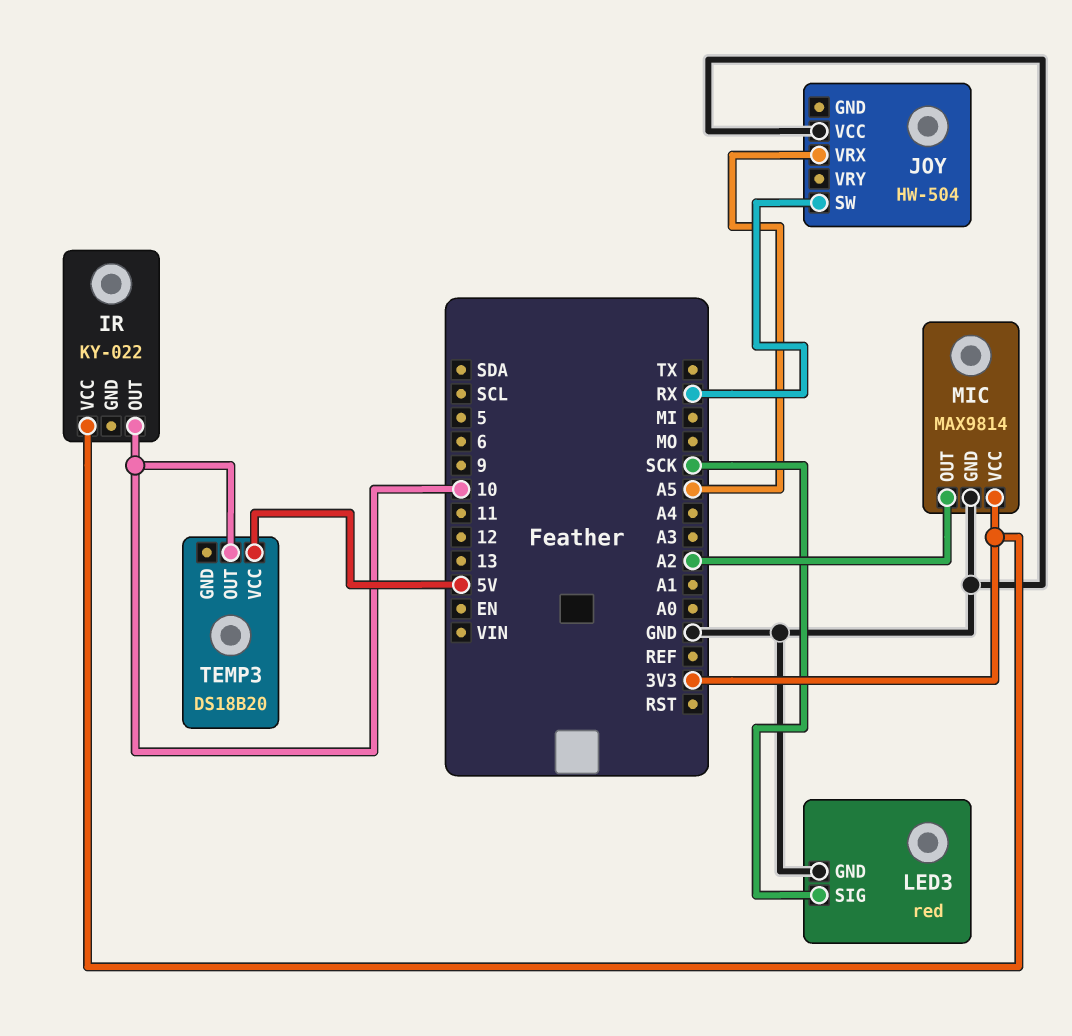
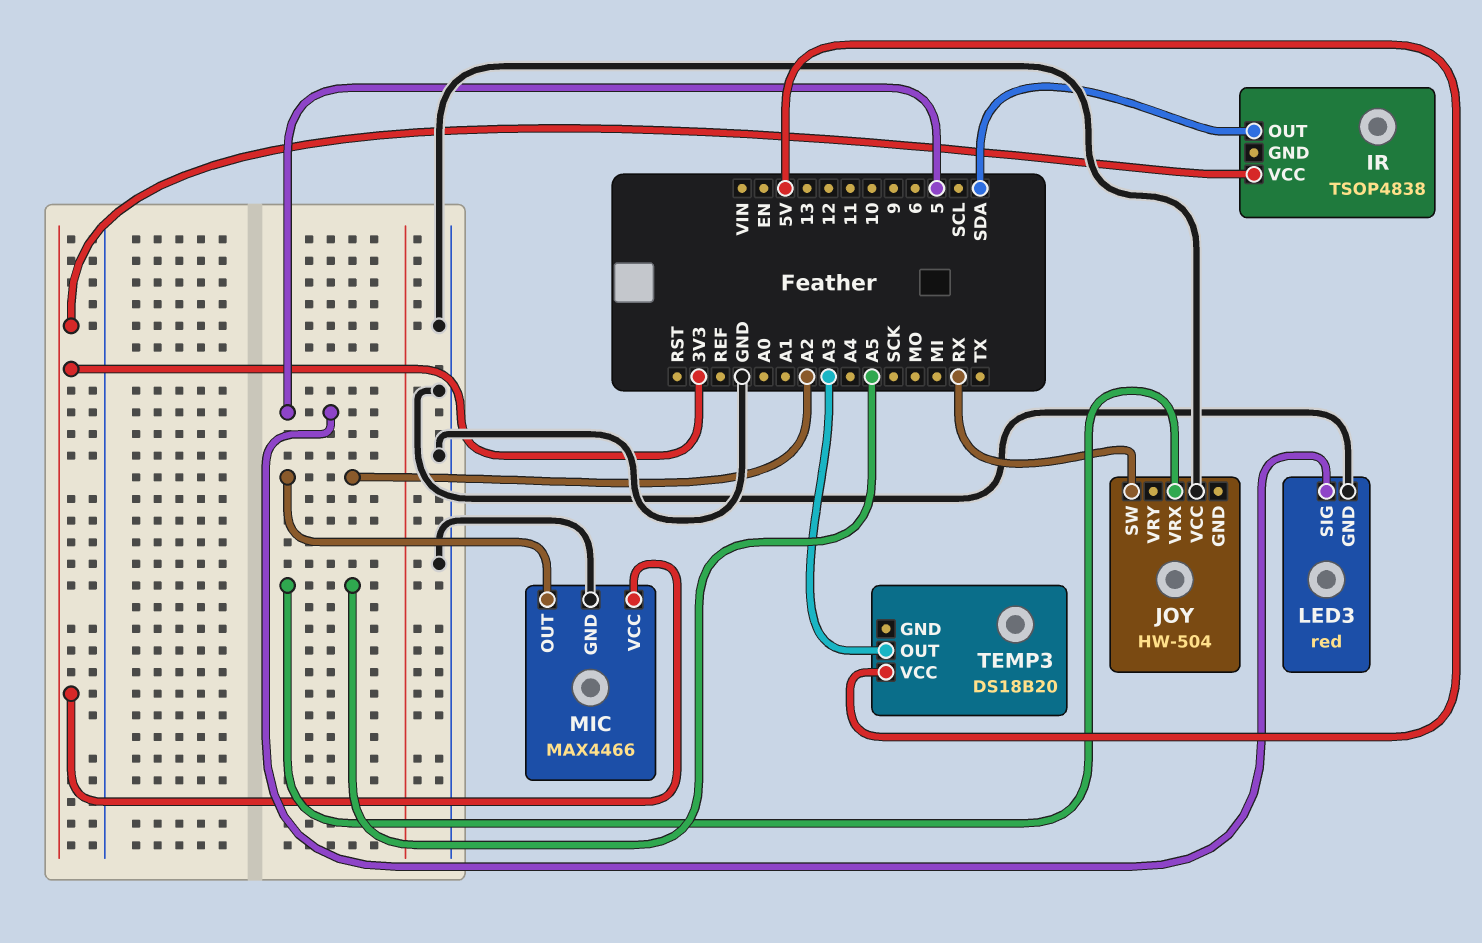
IR: KY-022 -> TSOP4838
IR pin OUT: 10 -> SDA
LED3 pin SIG: SCK -> 5
MIC: MAX9814 -> MAX4466
TEMP3 pin OUT: 10 -> A3

